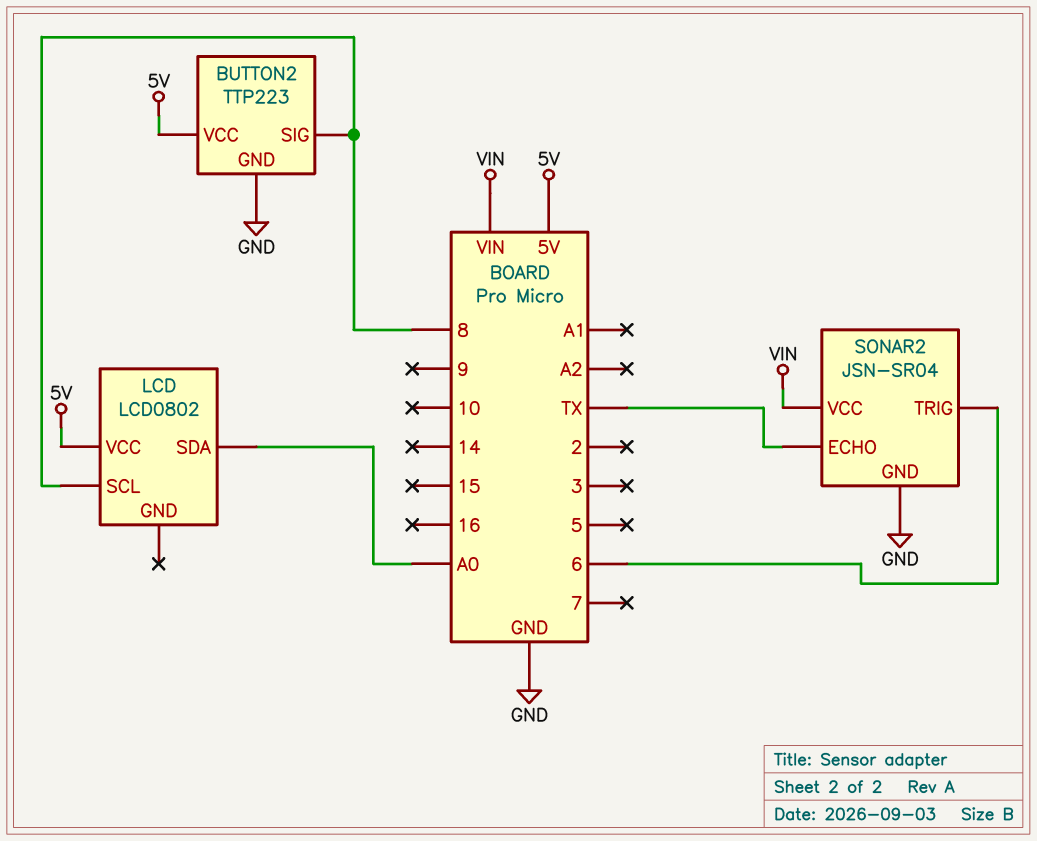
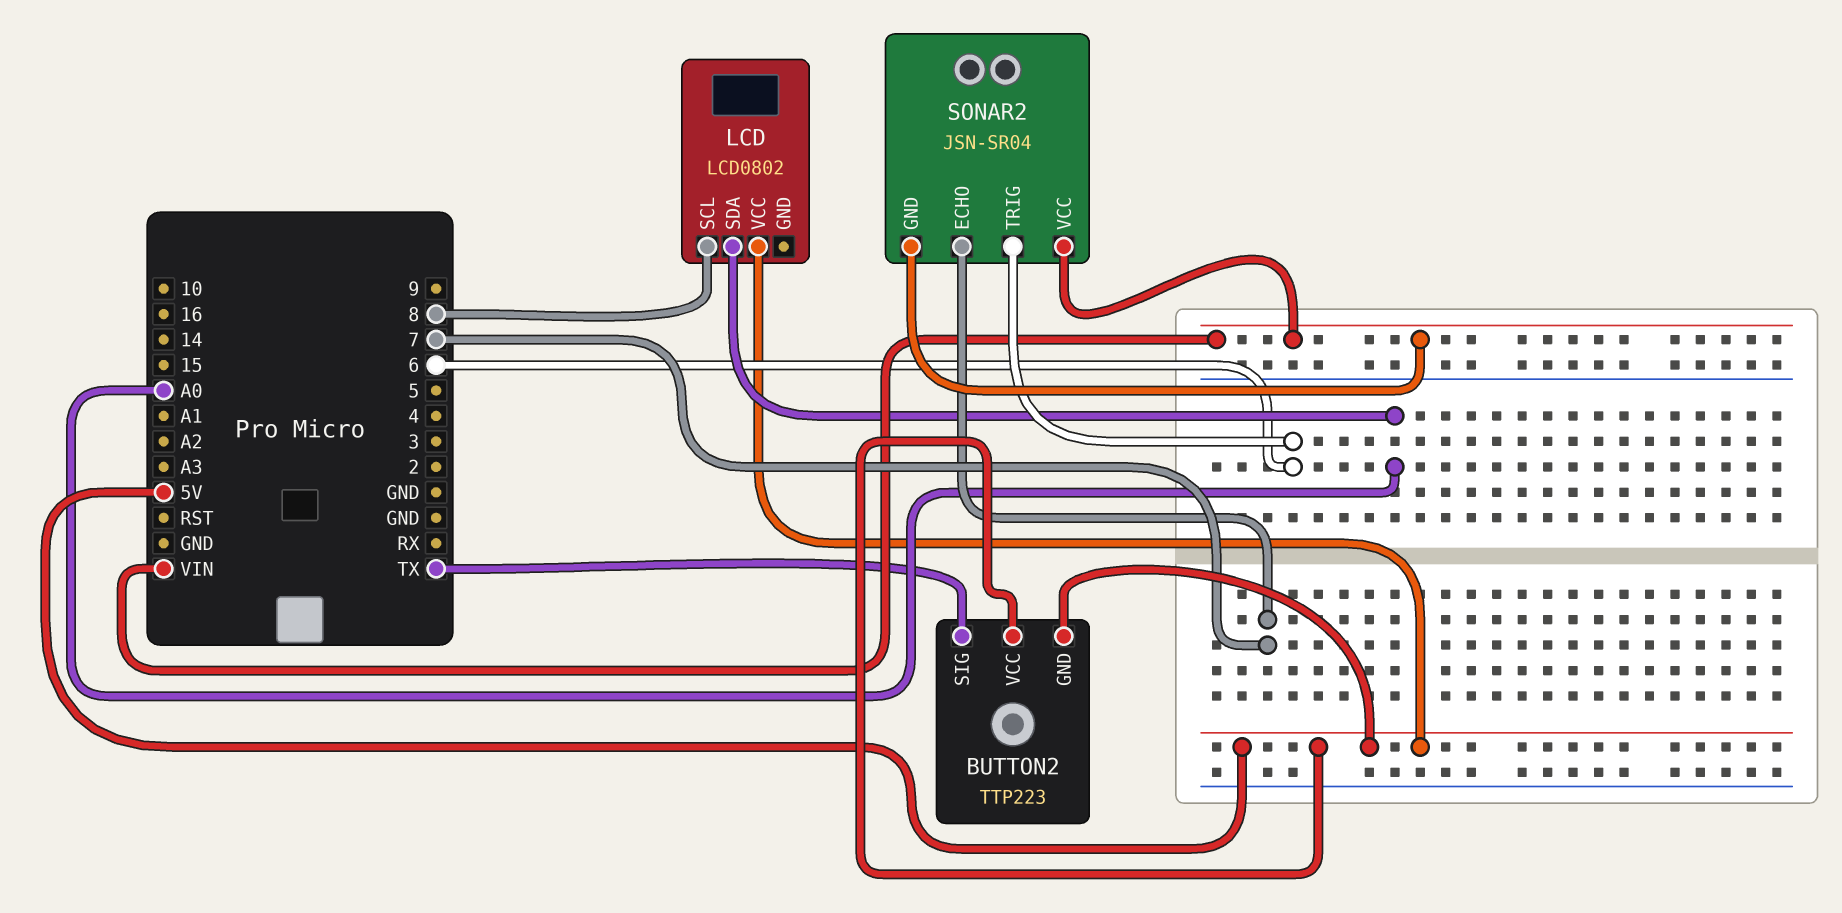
BUTTON2 pin GND: GND -> 5V
BUTTON2 pin SIG: 8 -> TX
SONAR2 pin ECHO: TX -> 7
SONAR2 pin GND: GND -> VIN

